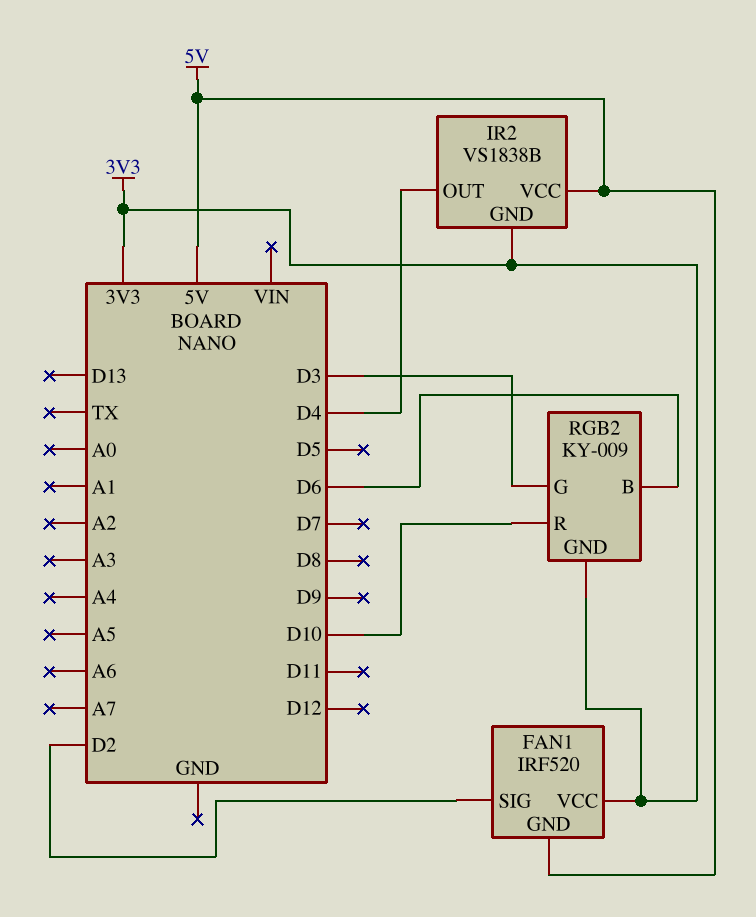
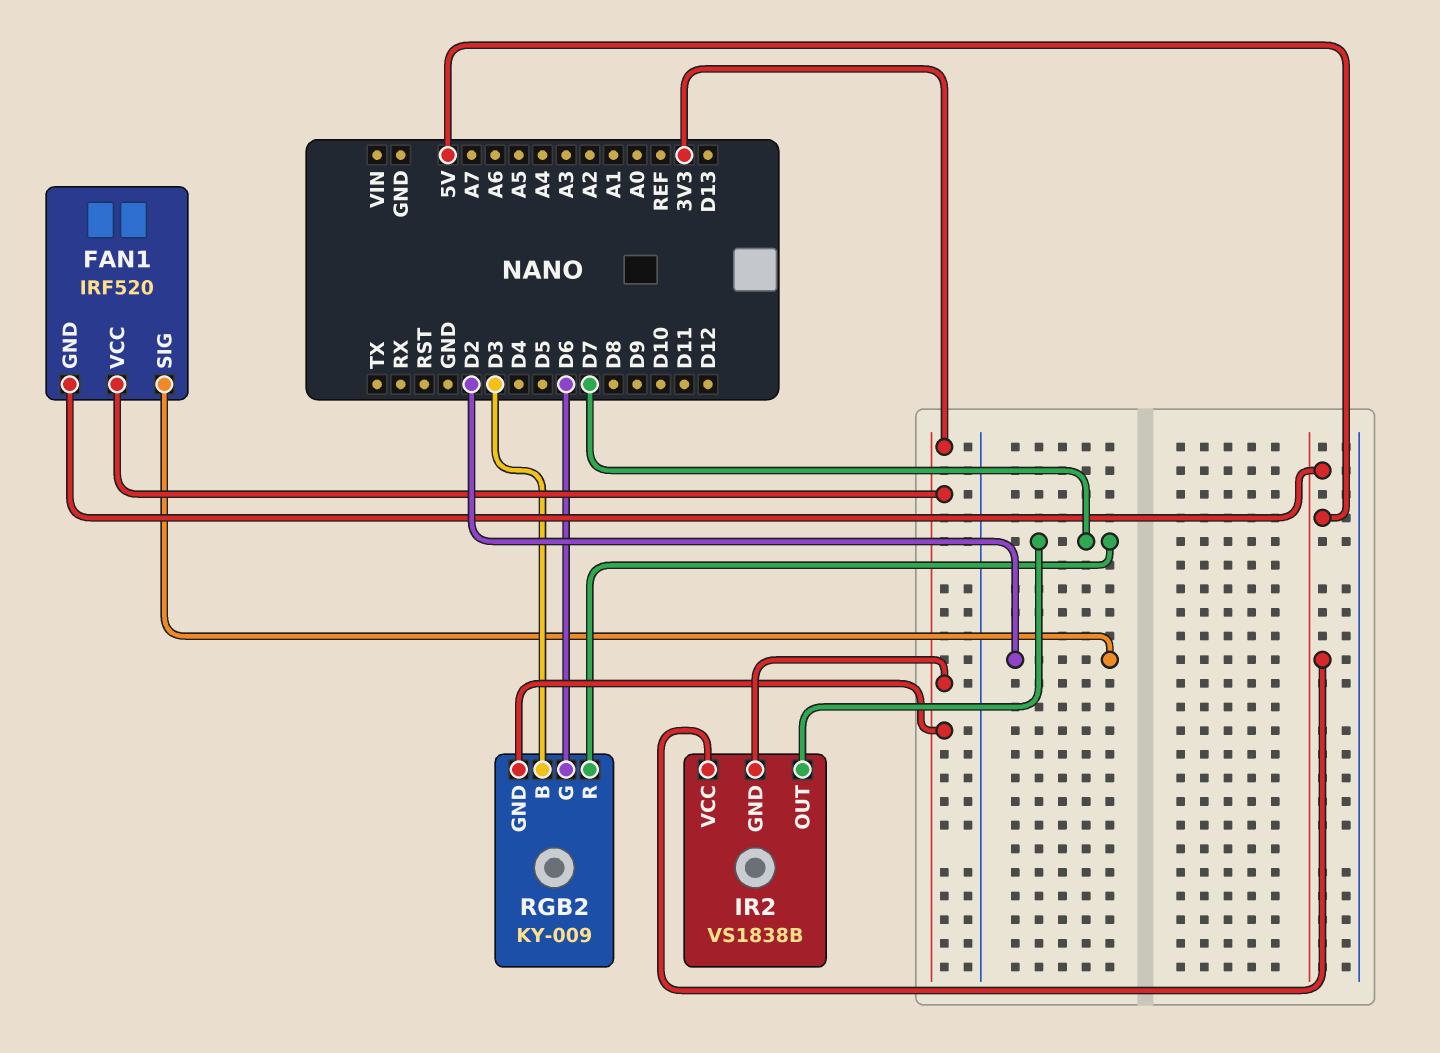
IR2 pin OUT: D4 -> D7
RGB2 pin B: D6 -> D3
RGB2 pin G: D3 -> D6
RGB2 pin R: D10 -> D7

